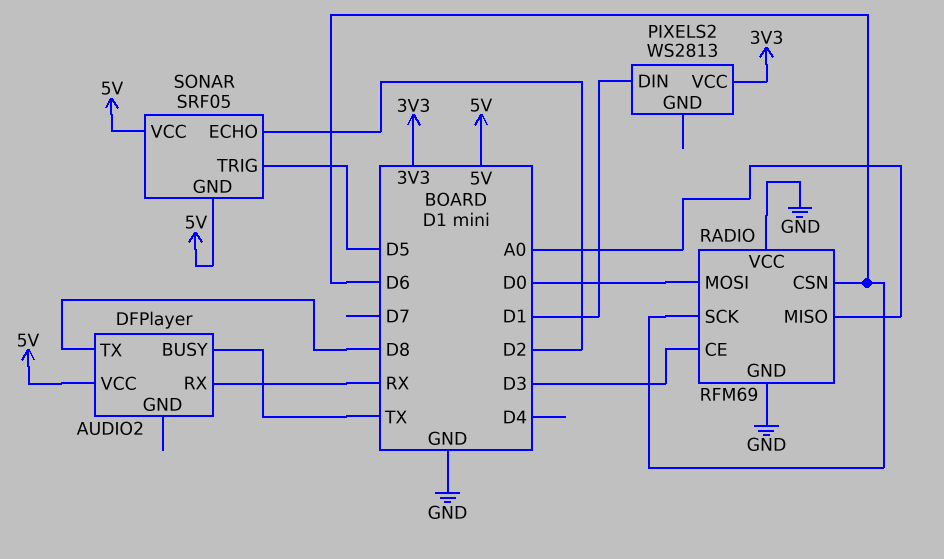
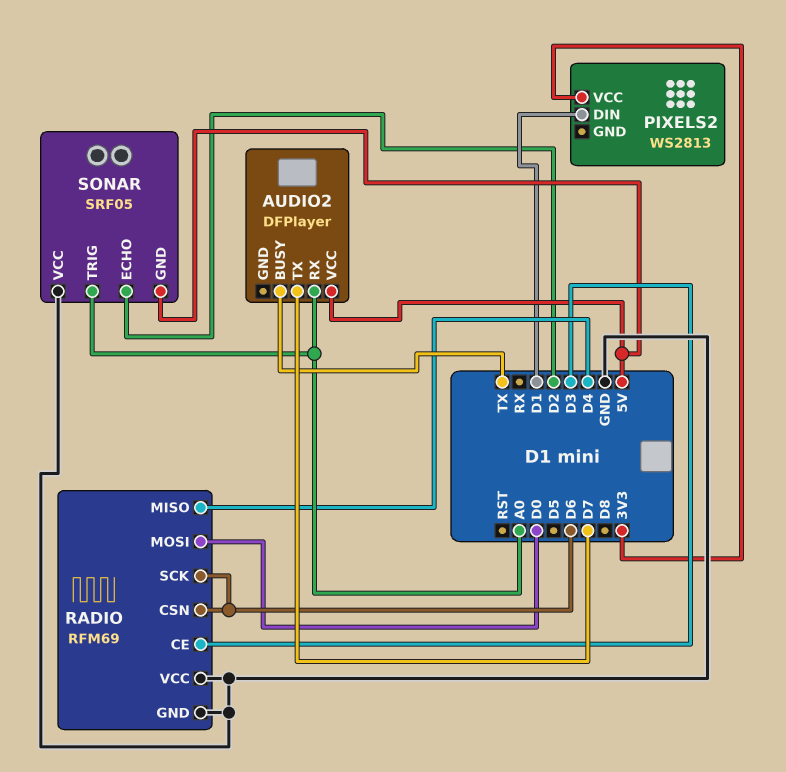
AUDIO2 pin RX: RX -> A0
AUDIO2 pin TX: D8 -> D7
RADIO pin MISO: A0 -> D4
SONAR pin TRIG: D5 -> A0
SONAR pin VCC: 5V -> GND

